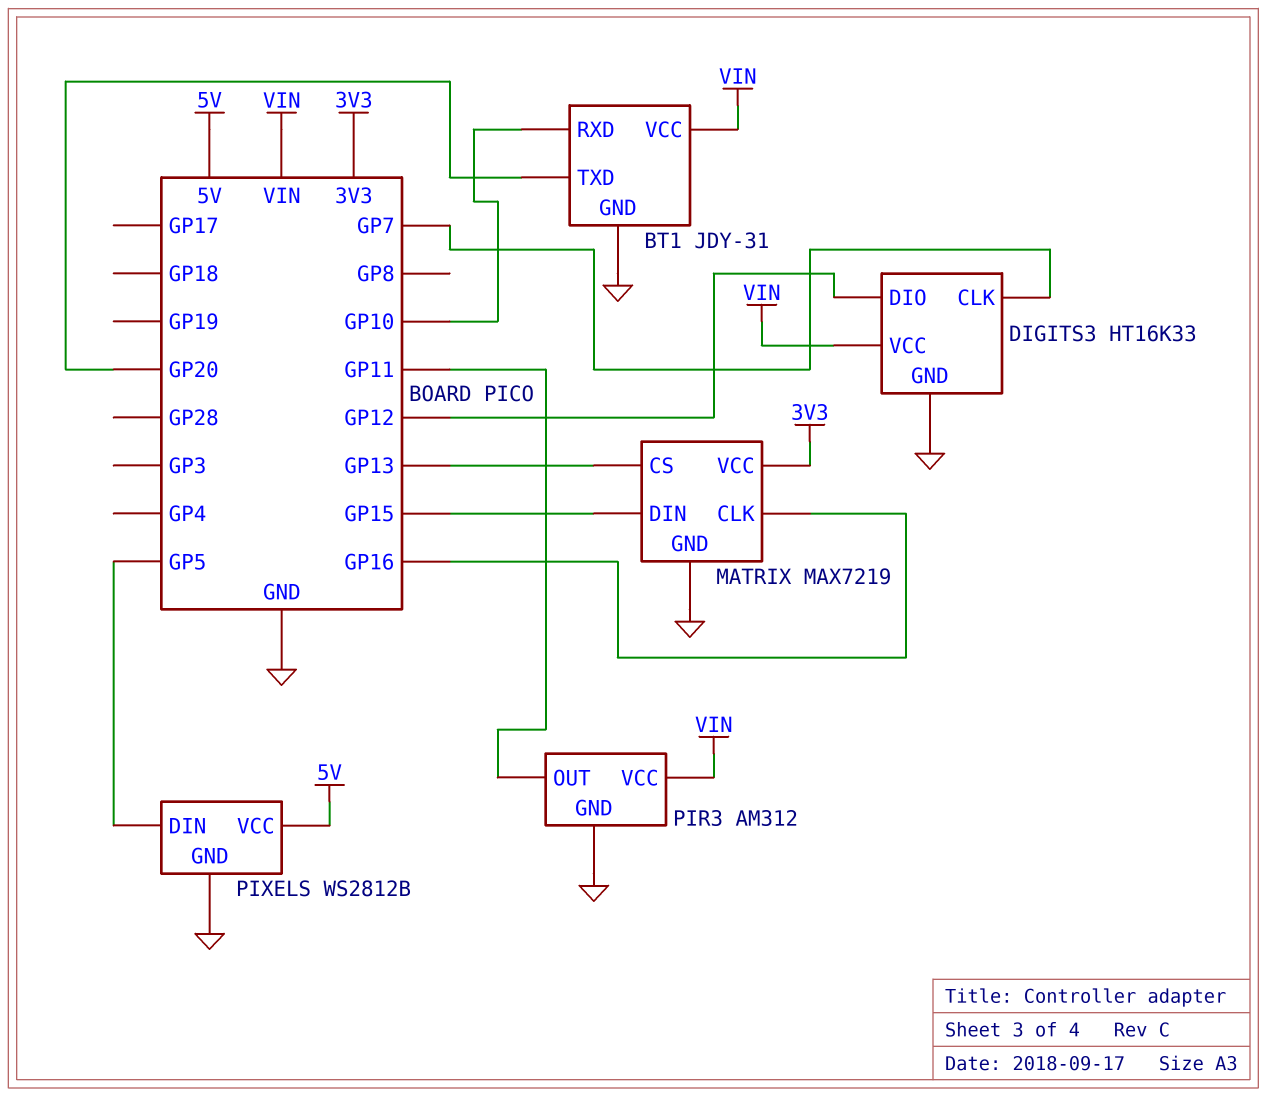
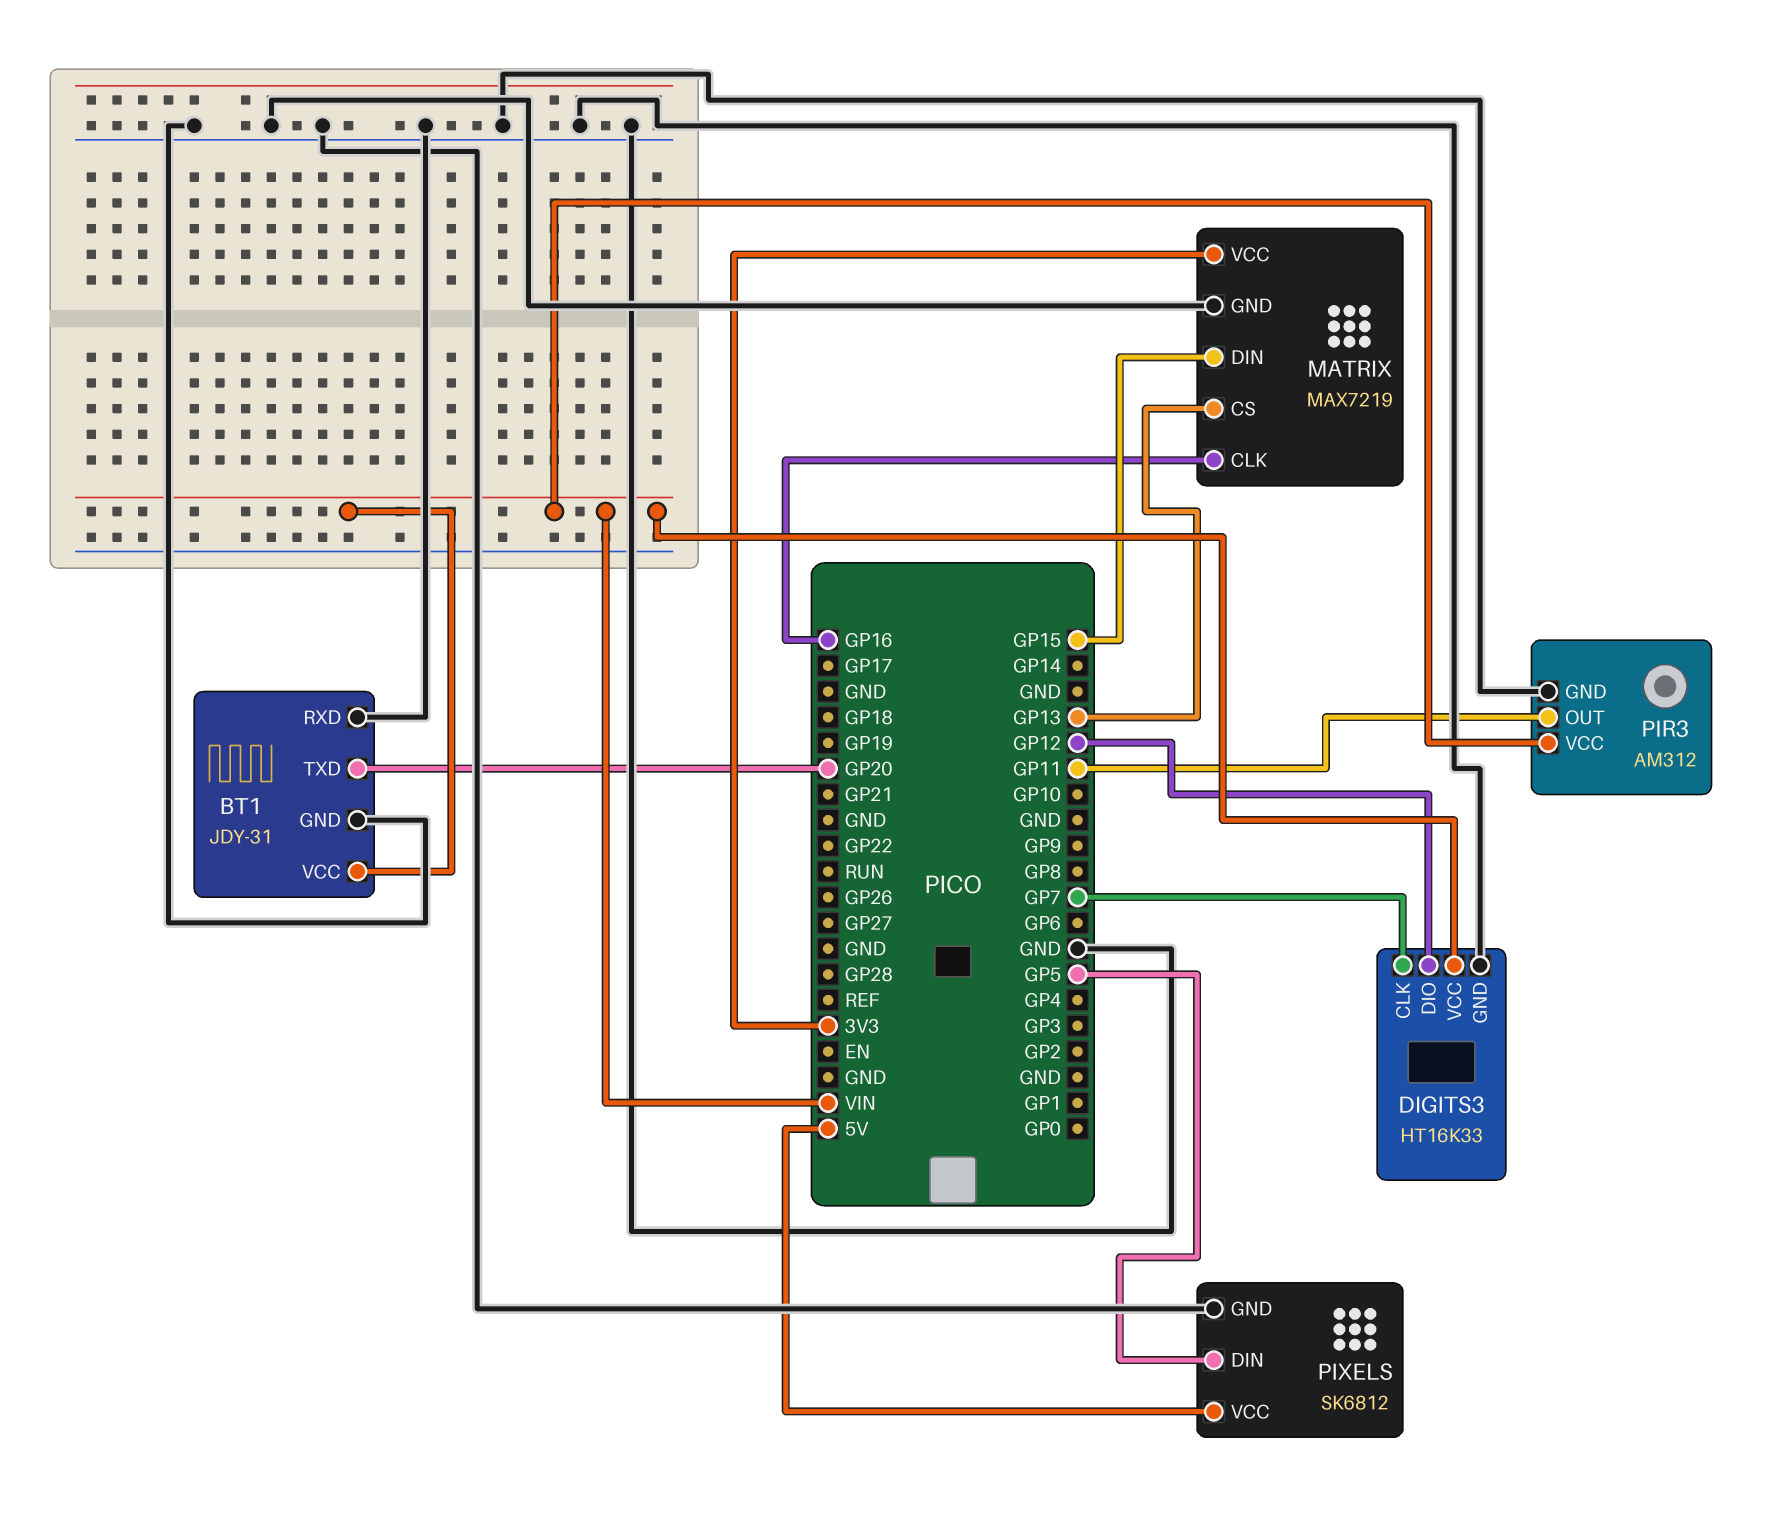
BT1 pin RXD: GP10 -> GND
PIXELS: WS2812B -> SK6812

